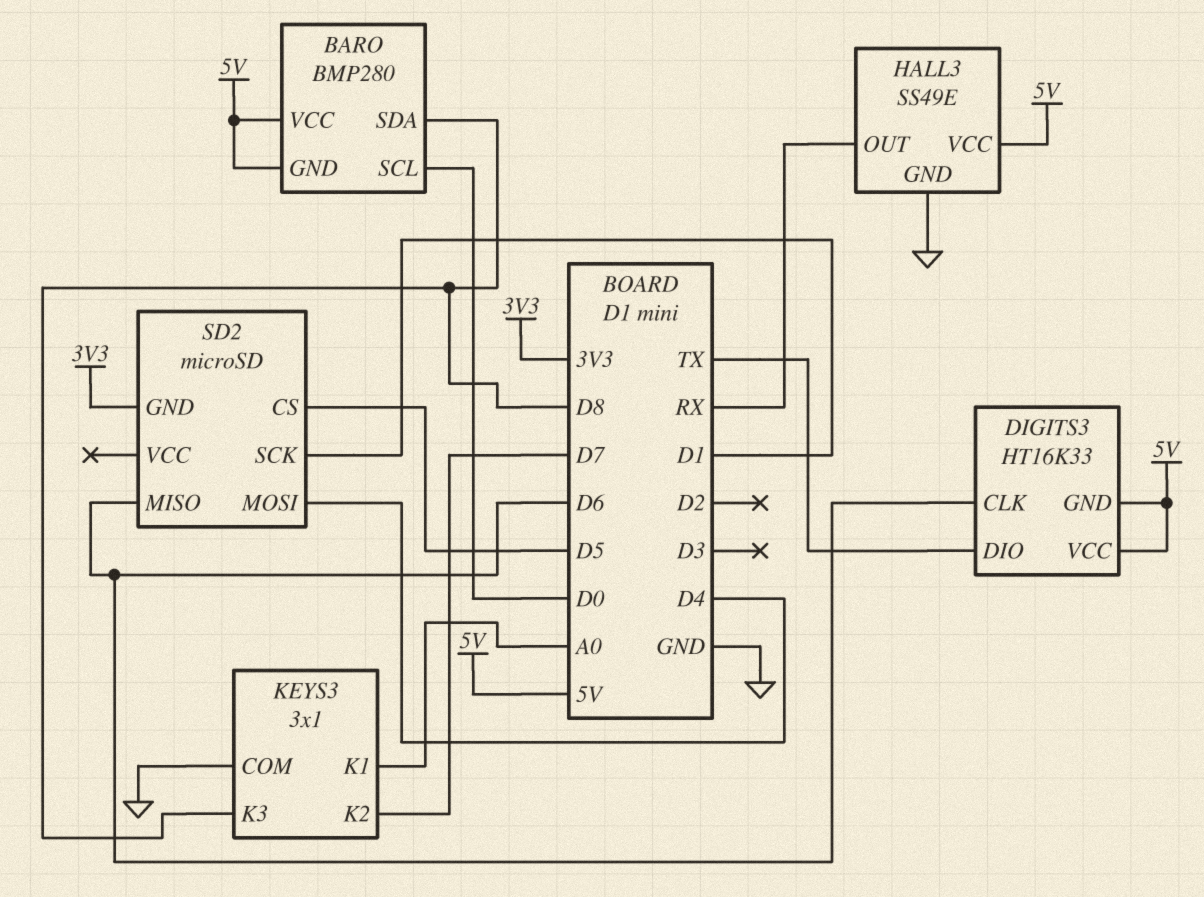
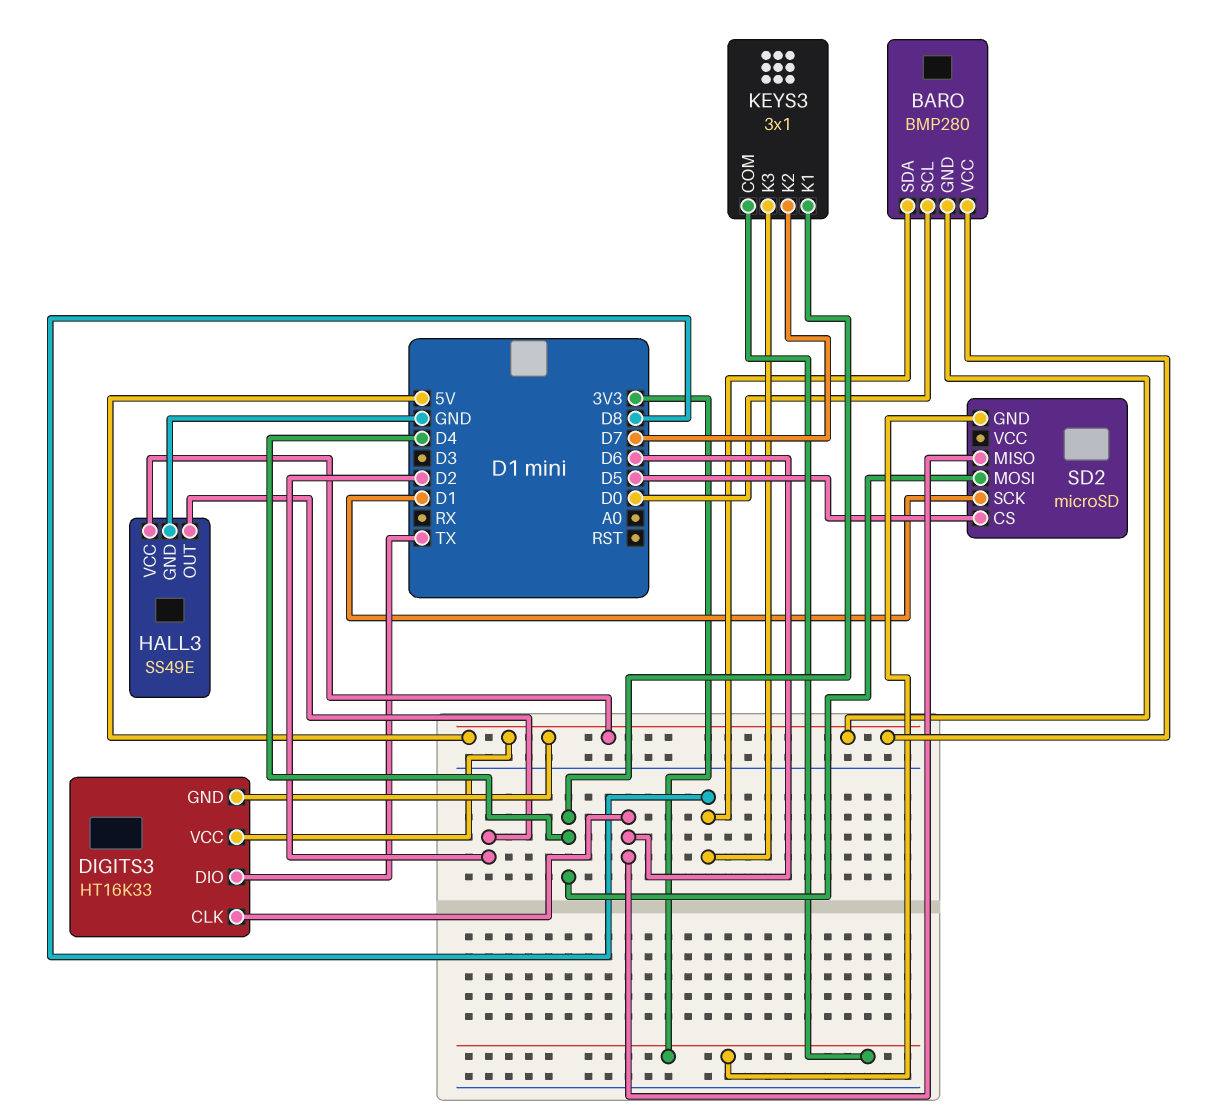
HALL3 pin OUT: RX -> D2
KEYS3 pin COM: GND -> 3V3
KEYS3 pin K1: A0 -> D4

